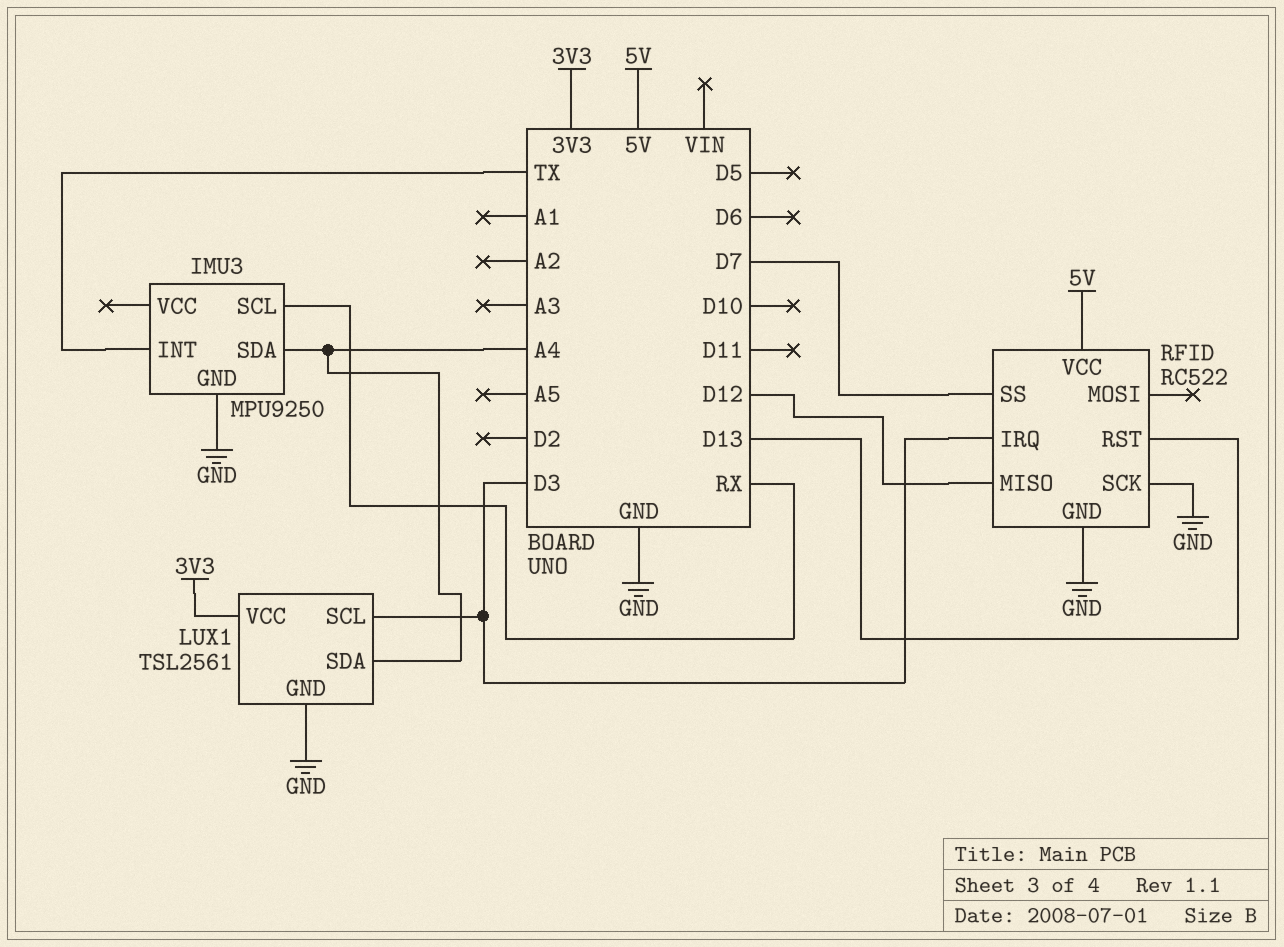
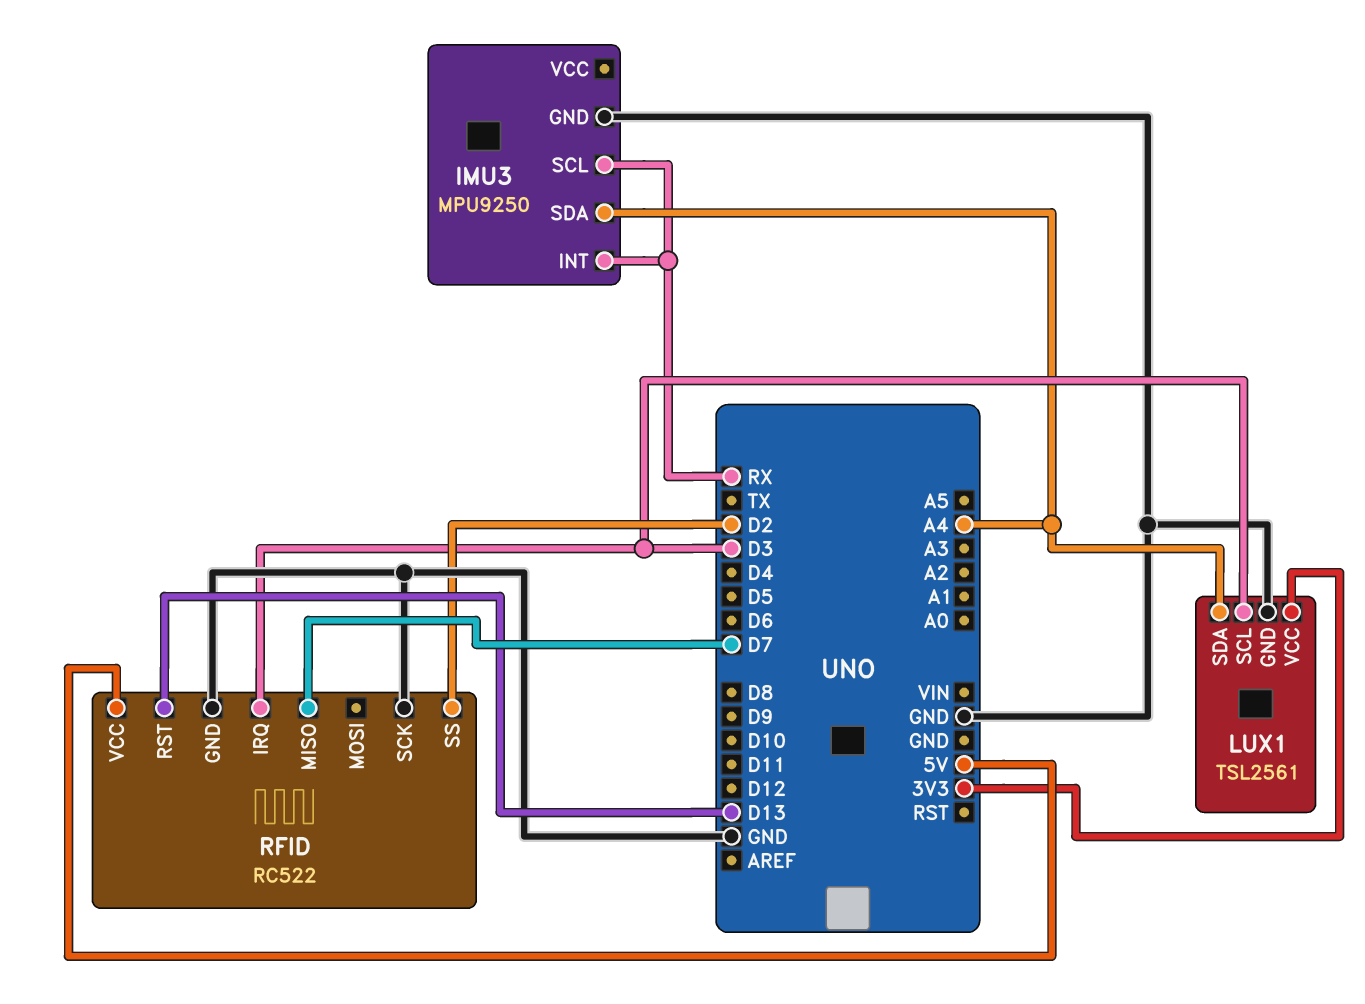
IMU3 pin INT: TX -> RX
RFID pin MISO: D12 -> D7
RFID pin SS: D7 -> D2

